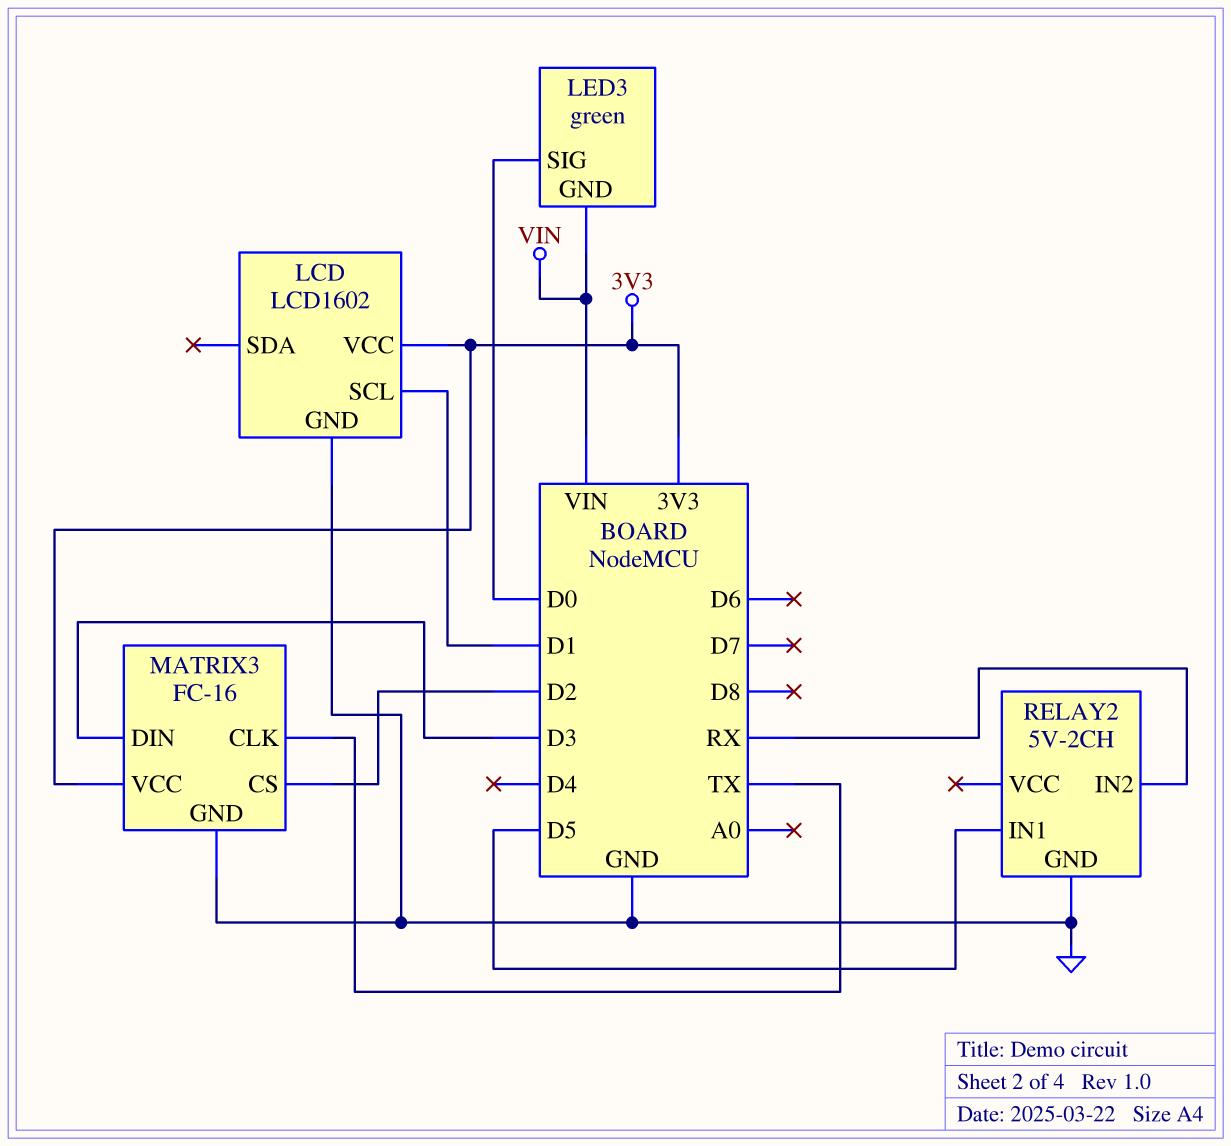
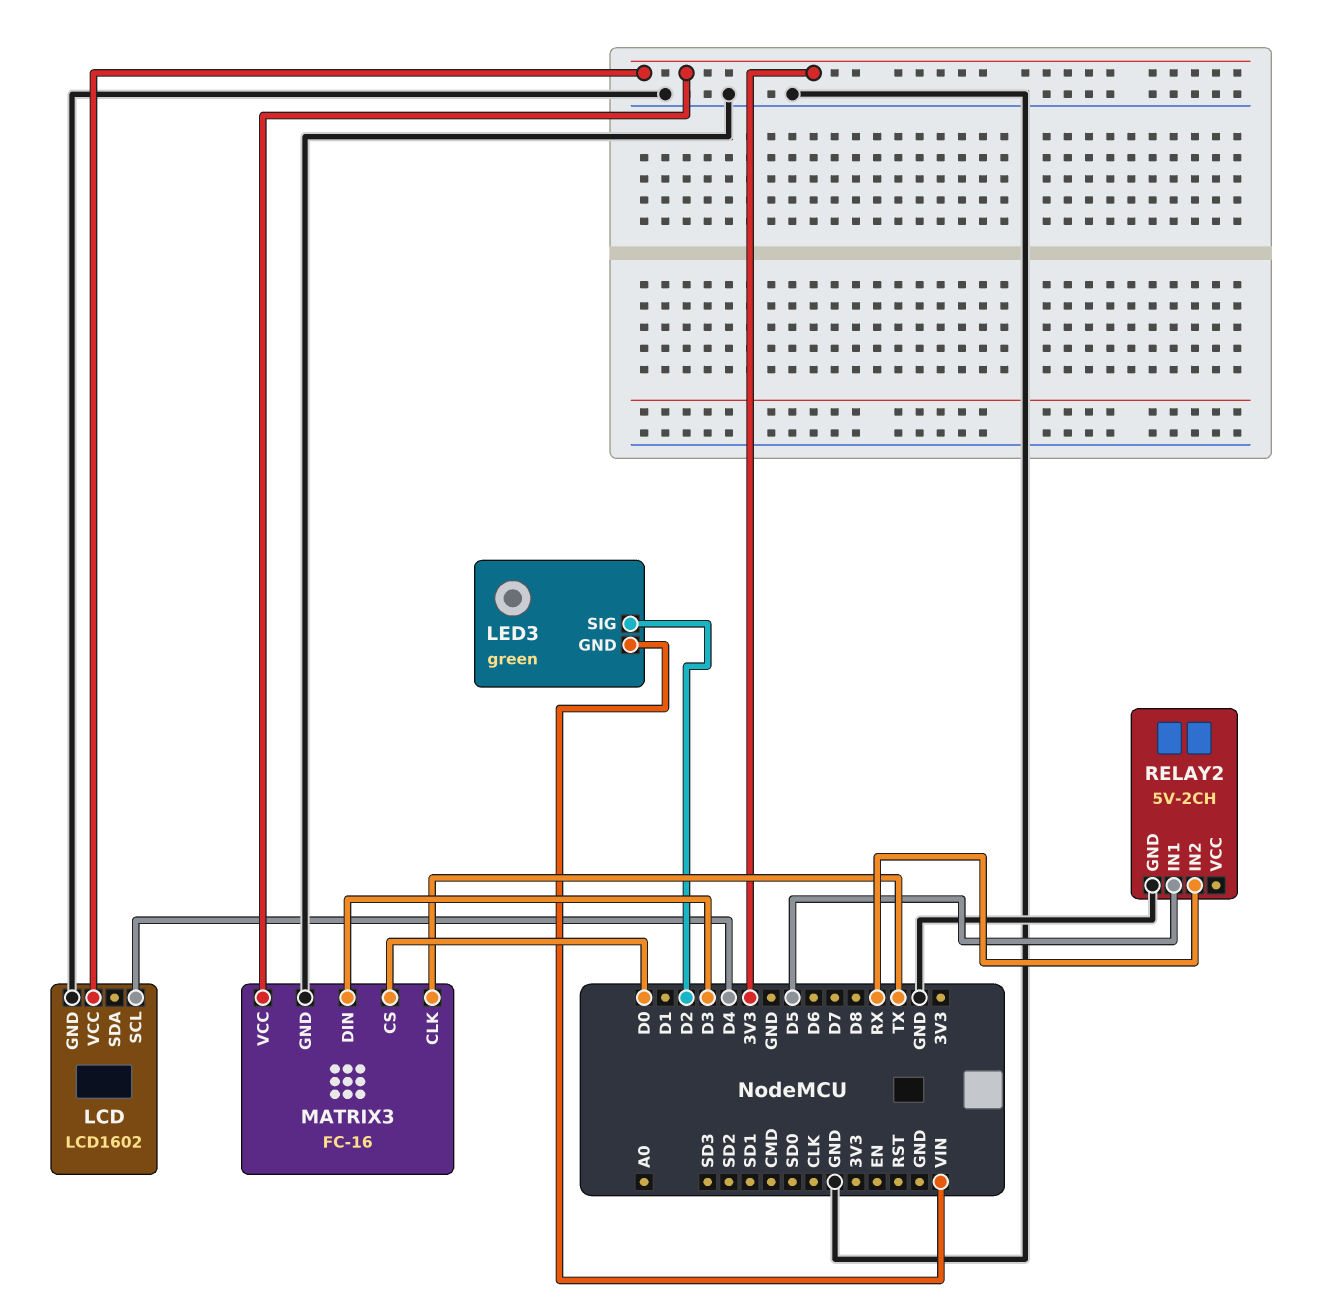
LCD pin SCL: D1 -> D4
LED3 pin SIG: D0 -> D2
MATRIX3 pin CS: D2 -> D0

